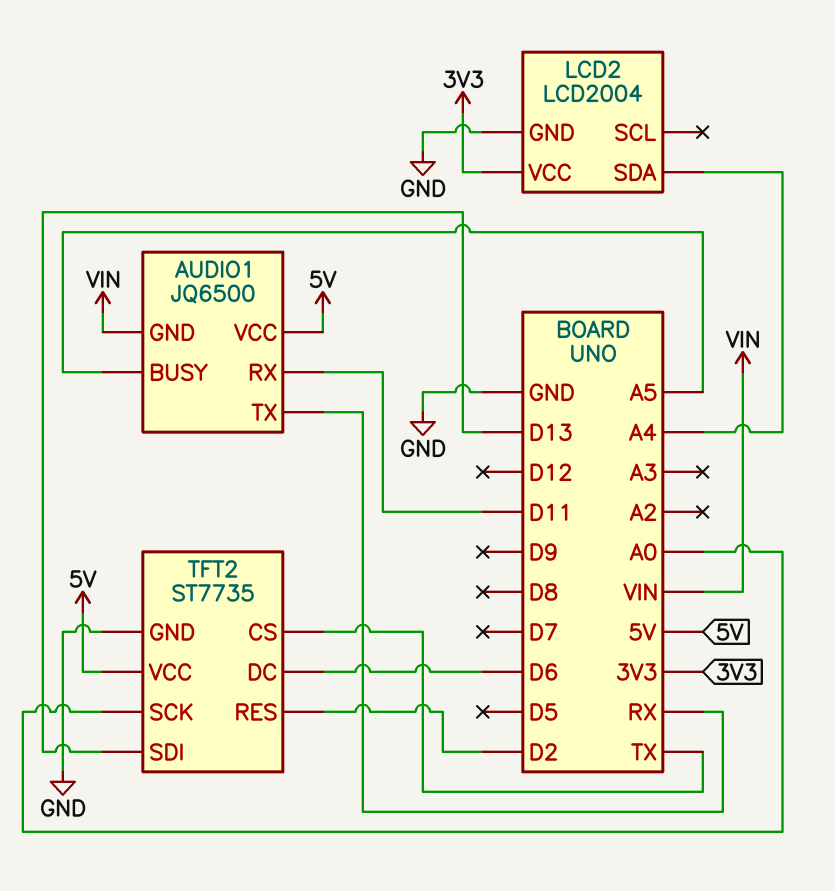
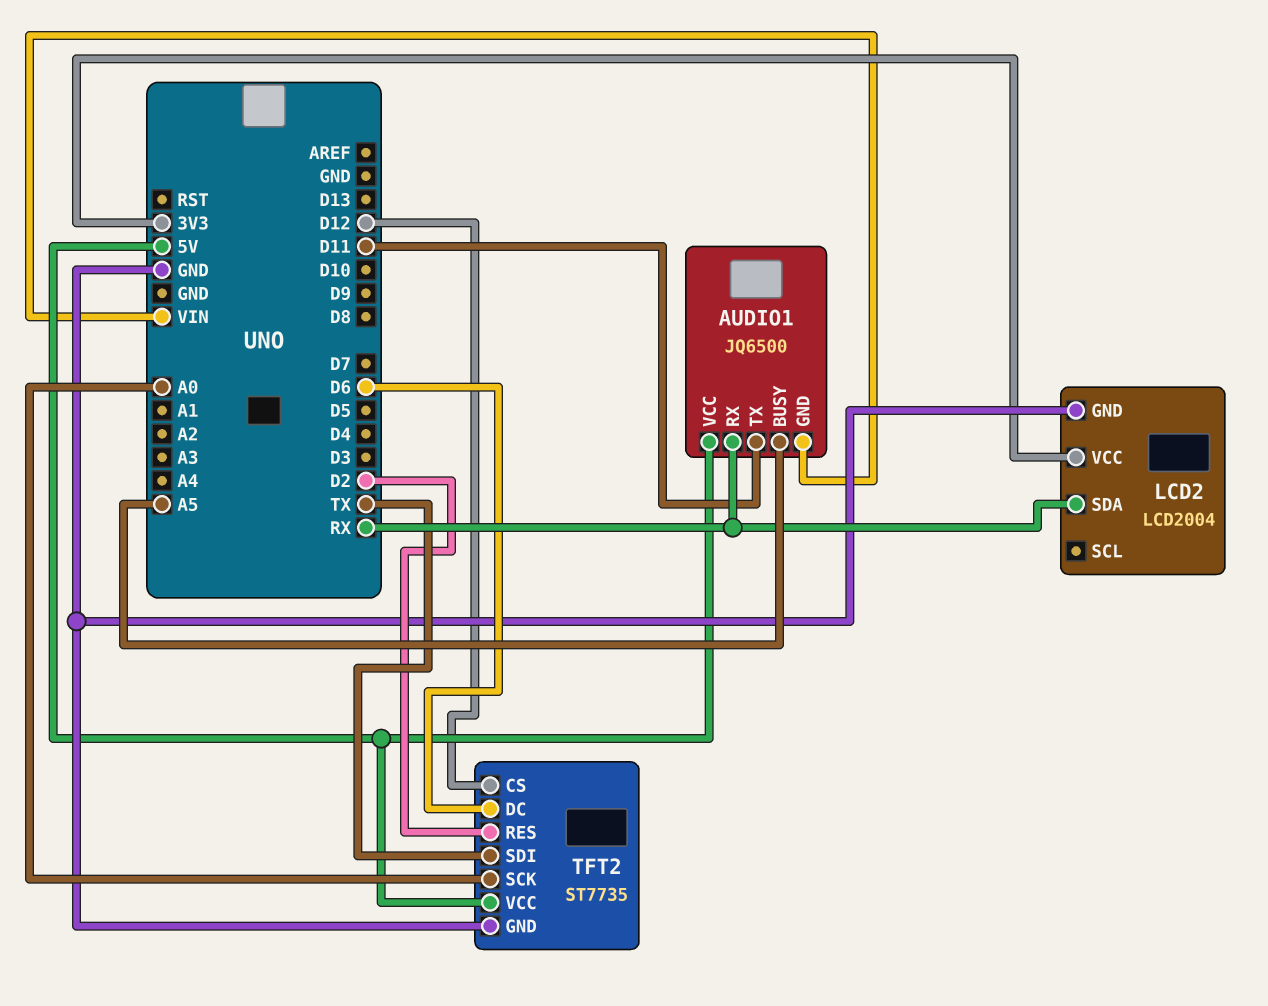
AUDIO1 pin RX: D11 -> RX
AUDIO1 pin TX: RX -> D11
LCD2 pin SDA: A4 -> RX
TFT2 pin CS: TX -> D12
TFT2 pin SDI: D13 -> TX

